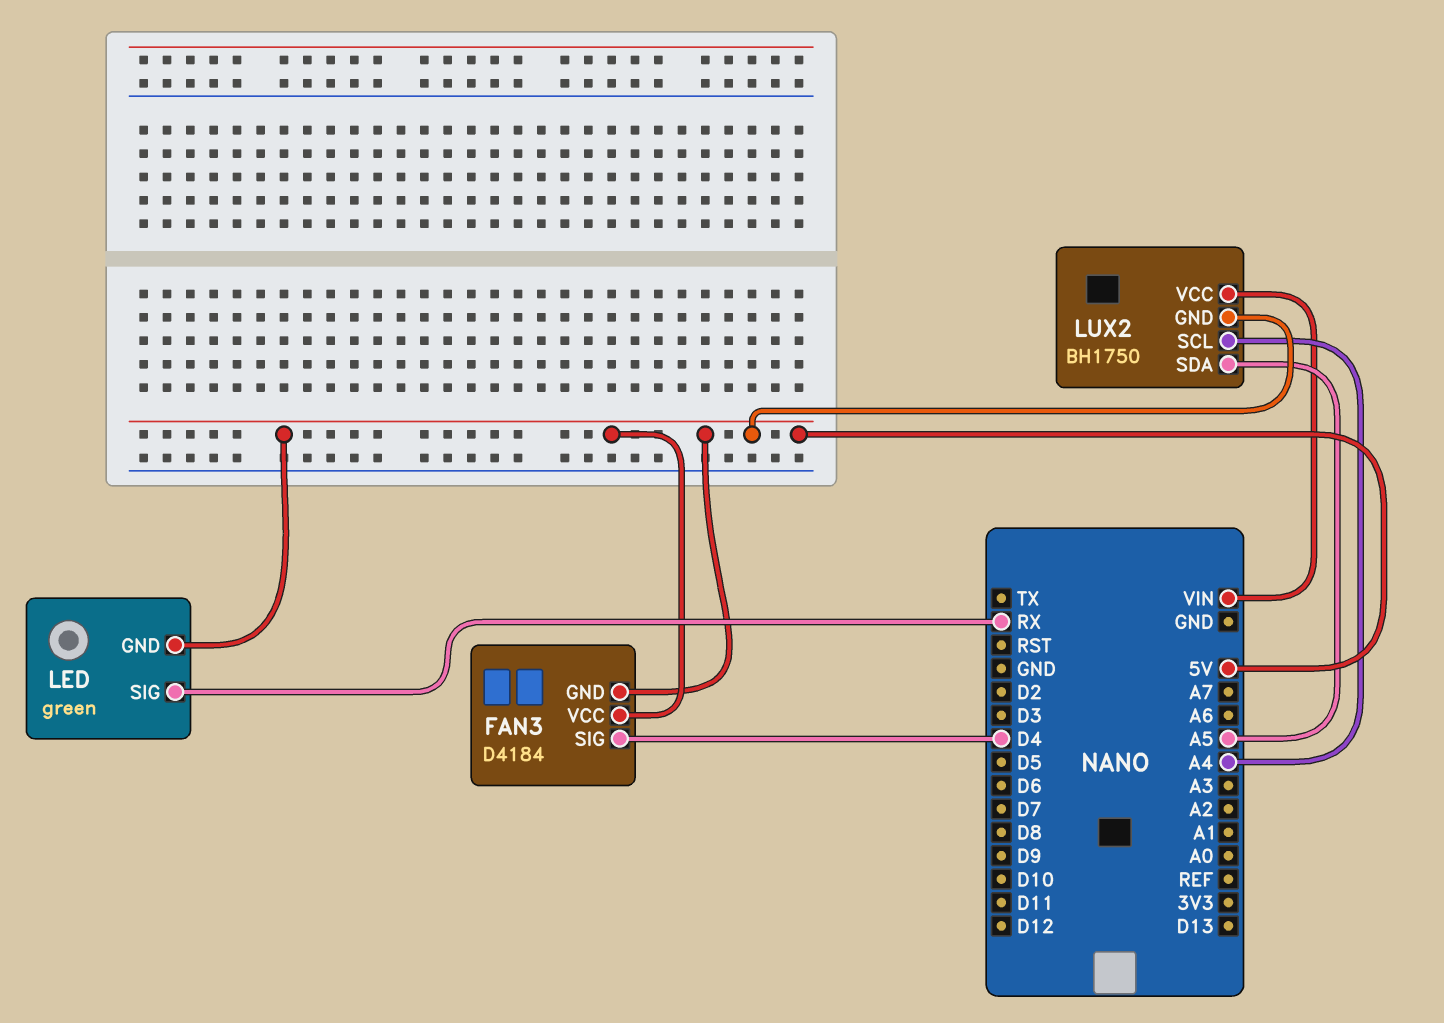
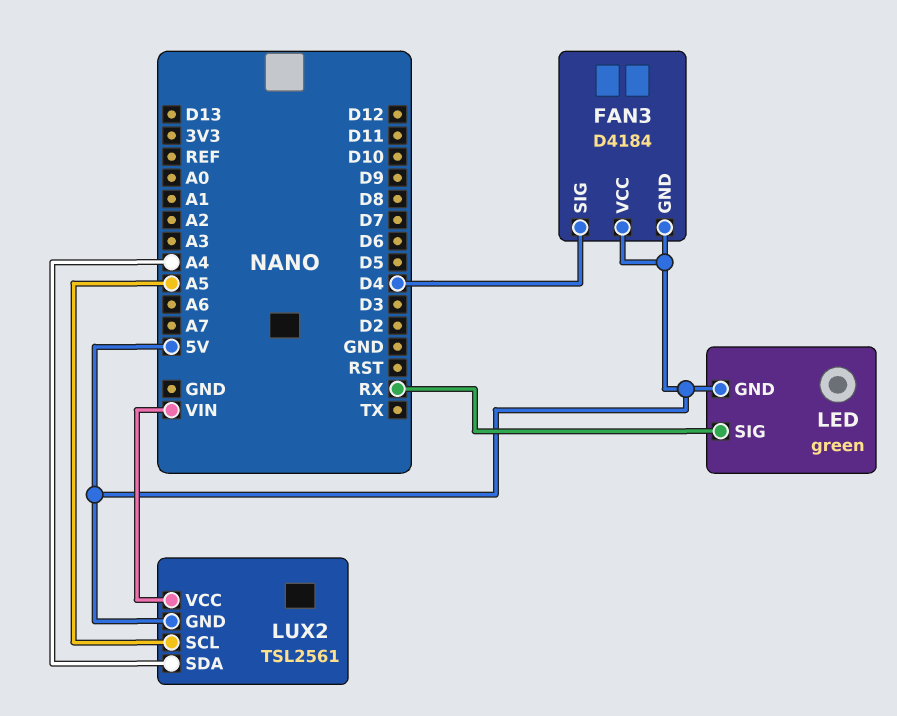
LUX2: BH1750 -> TSL2561
LUX2 pin SCL: A4 -> A5
LUX2 pin SDA: A5 -> A4

